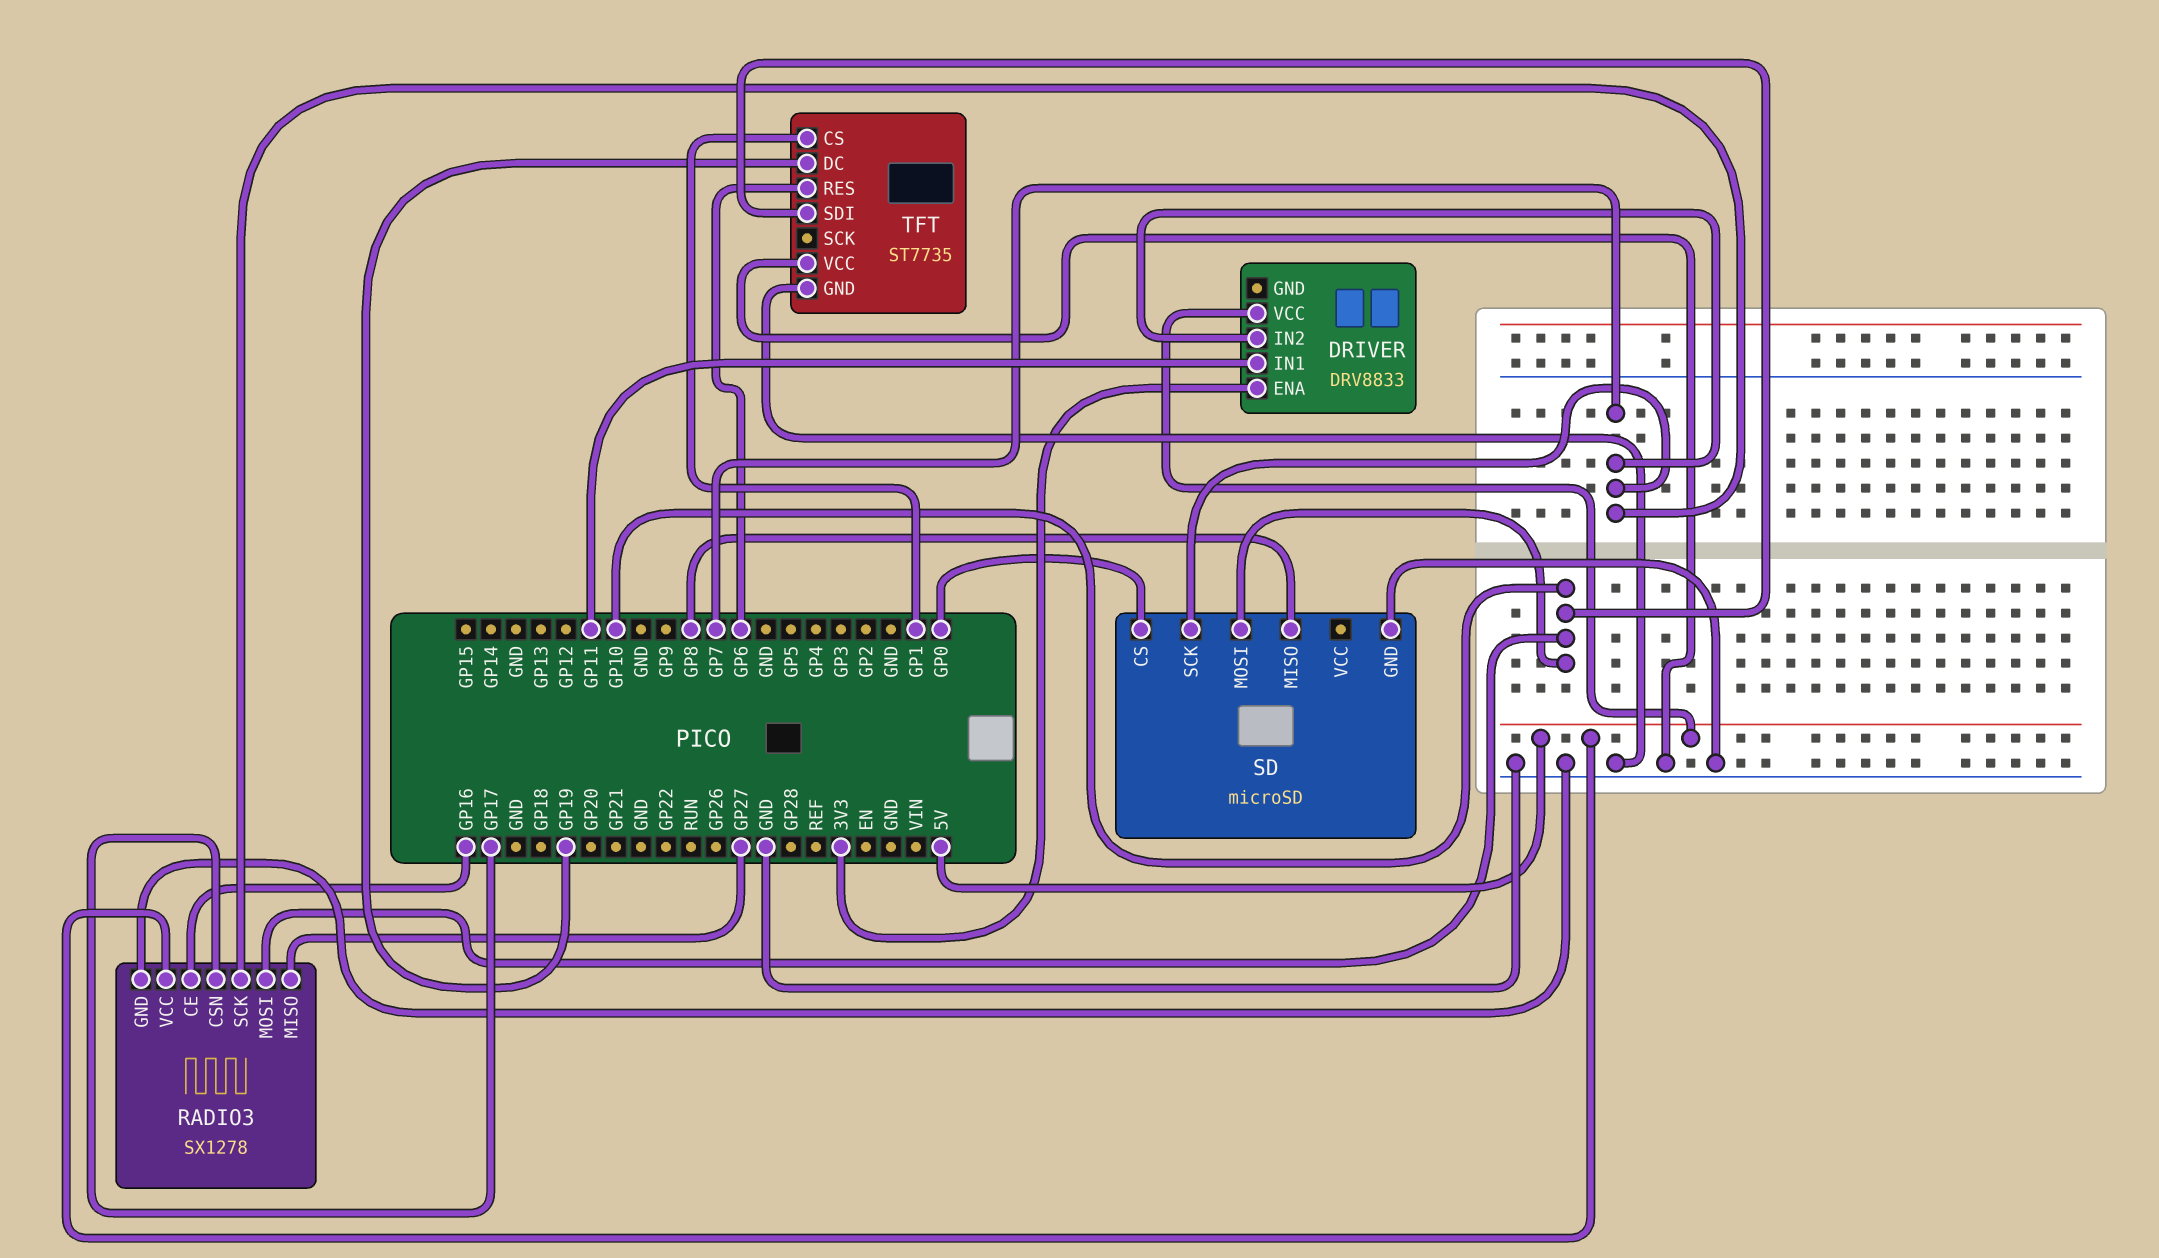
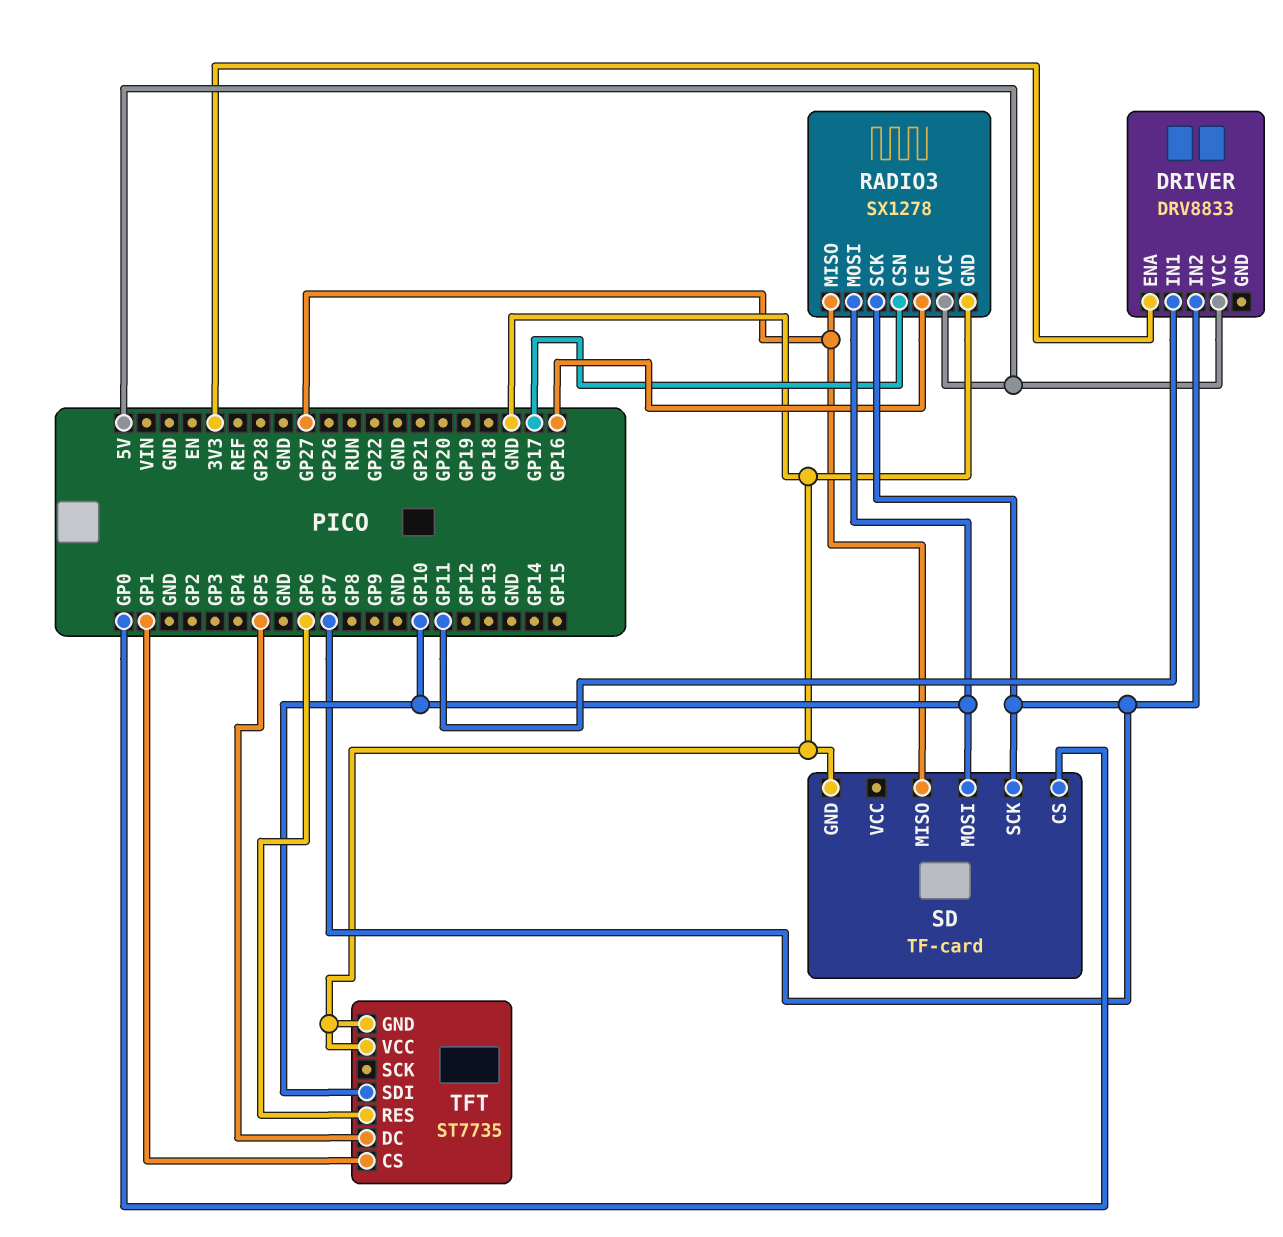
SD: microSD -> TF-card
SD pin MISO: GP8 -> GP27
TFT pin DC: GP19 -> GP5

